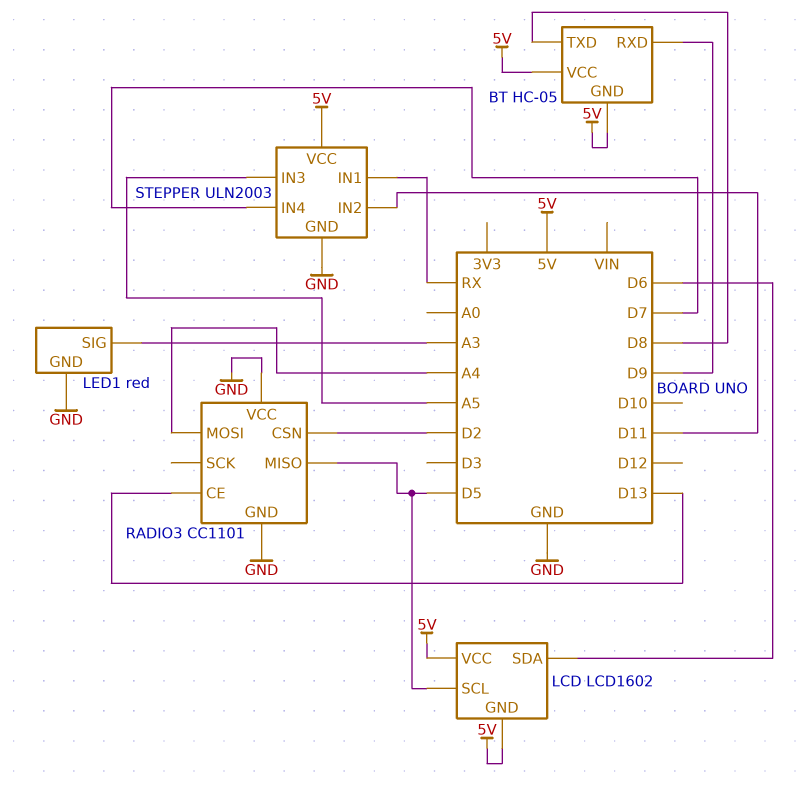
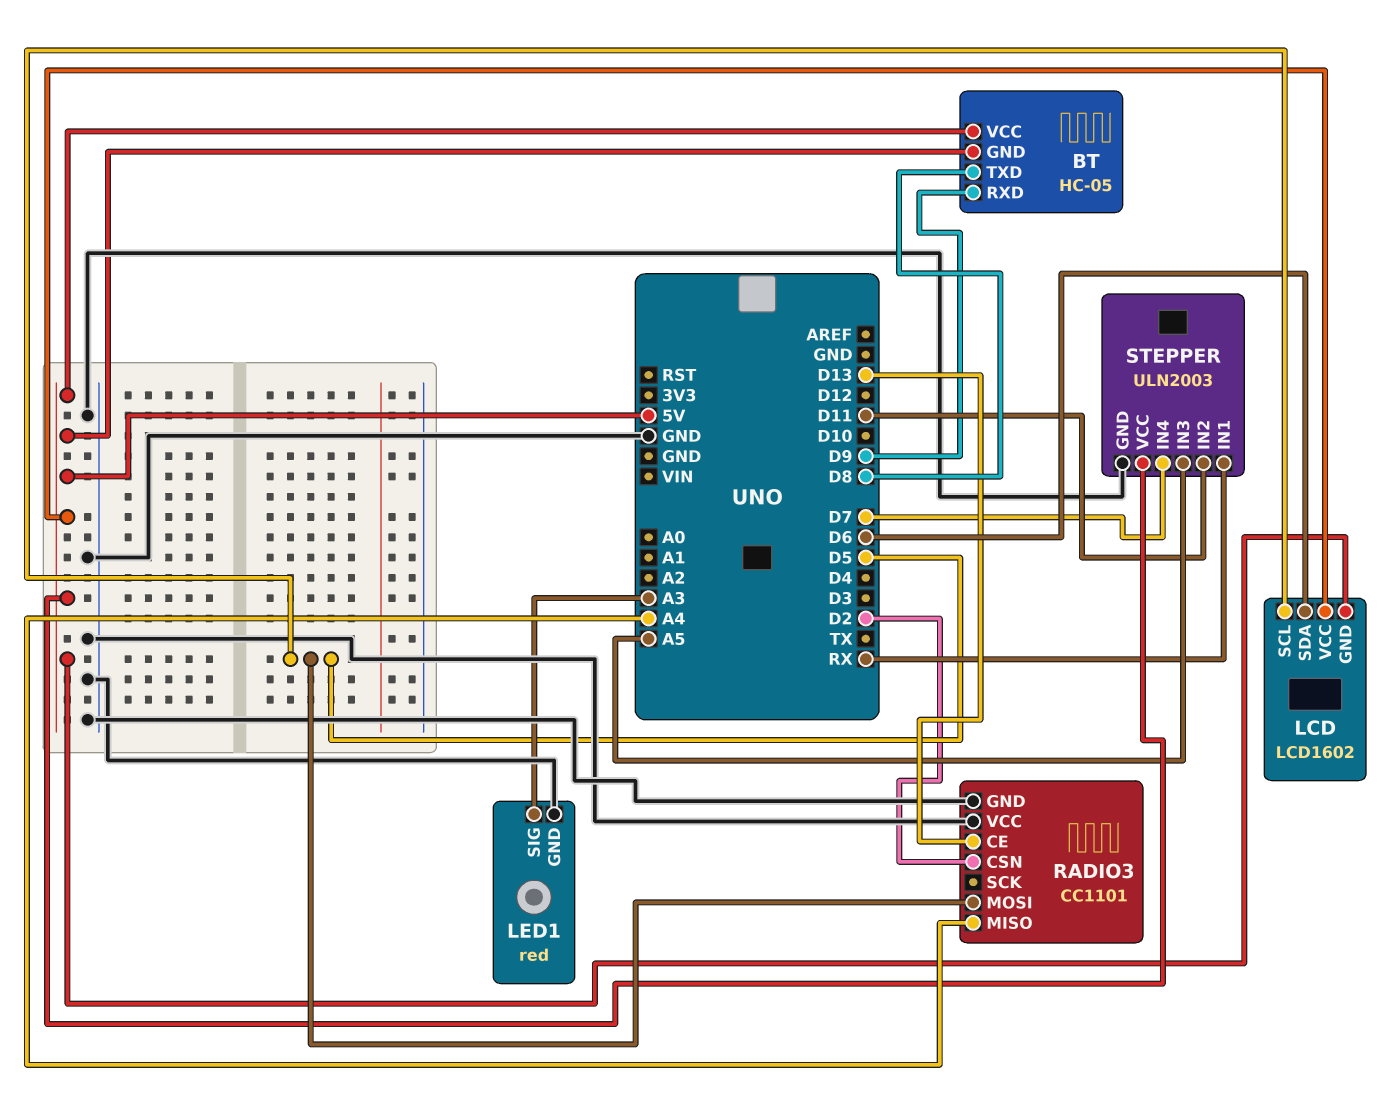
RADIO3 pin MISO: D5 -> A4
RADIO3 pin MOSI: A4 -> D5

